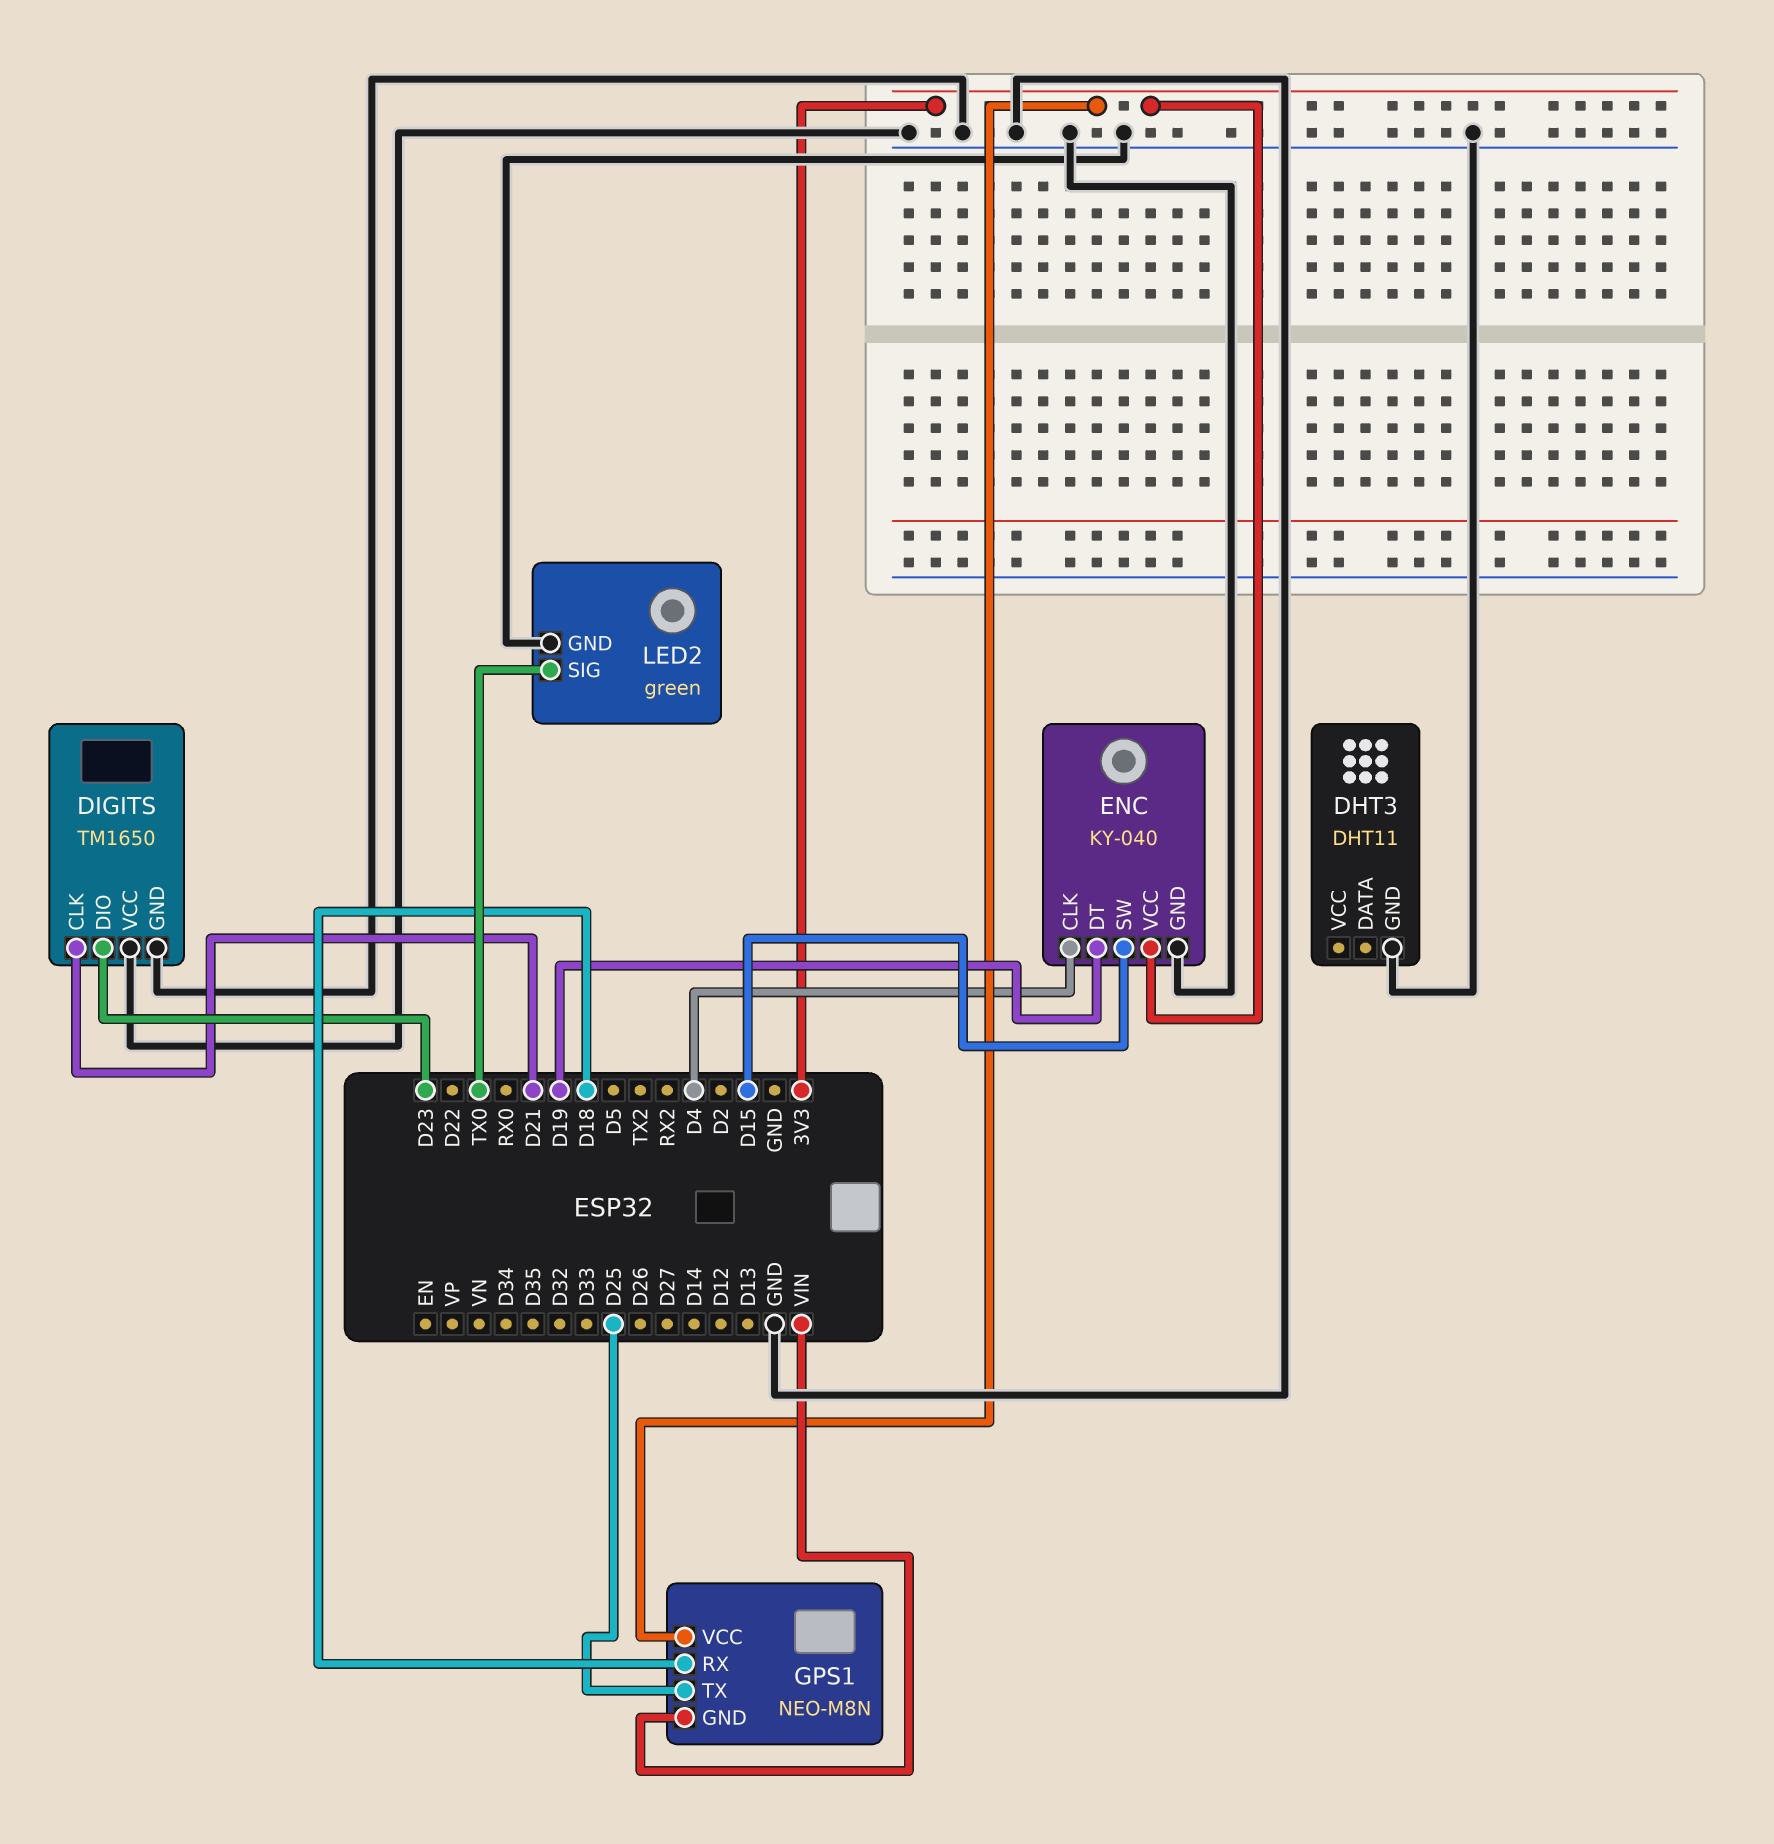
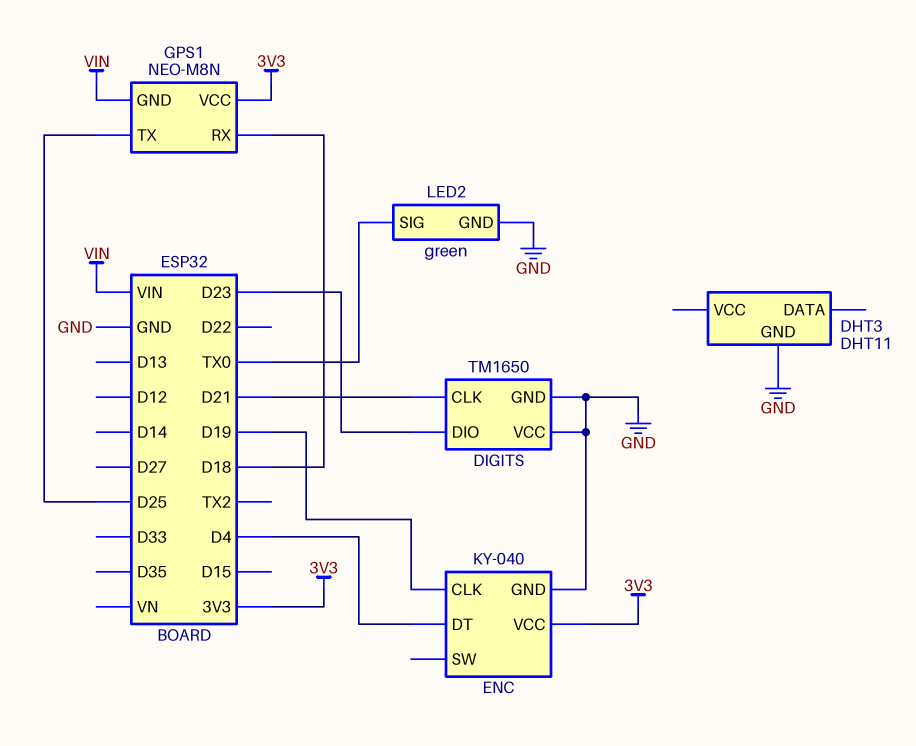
ENC pin CLK: D4 -> D19
ENC pin DT: D19 -> D4
ENC pin SW: D15 -> none

